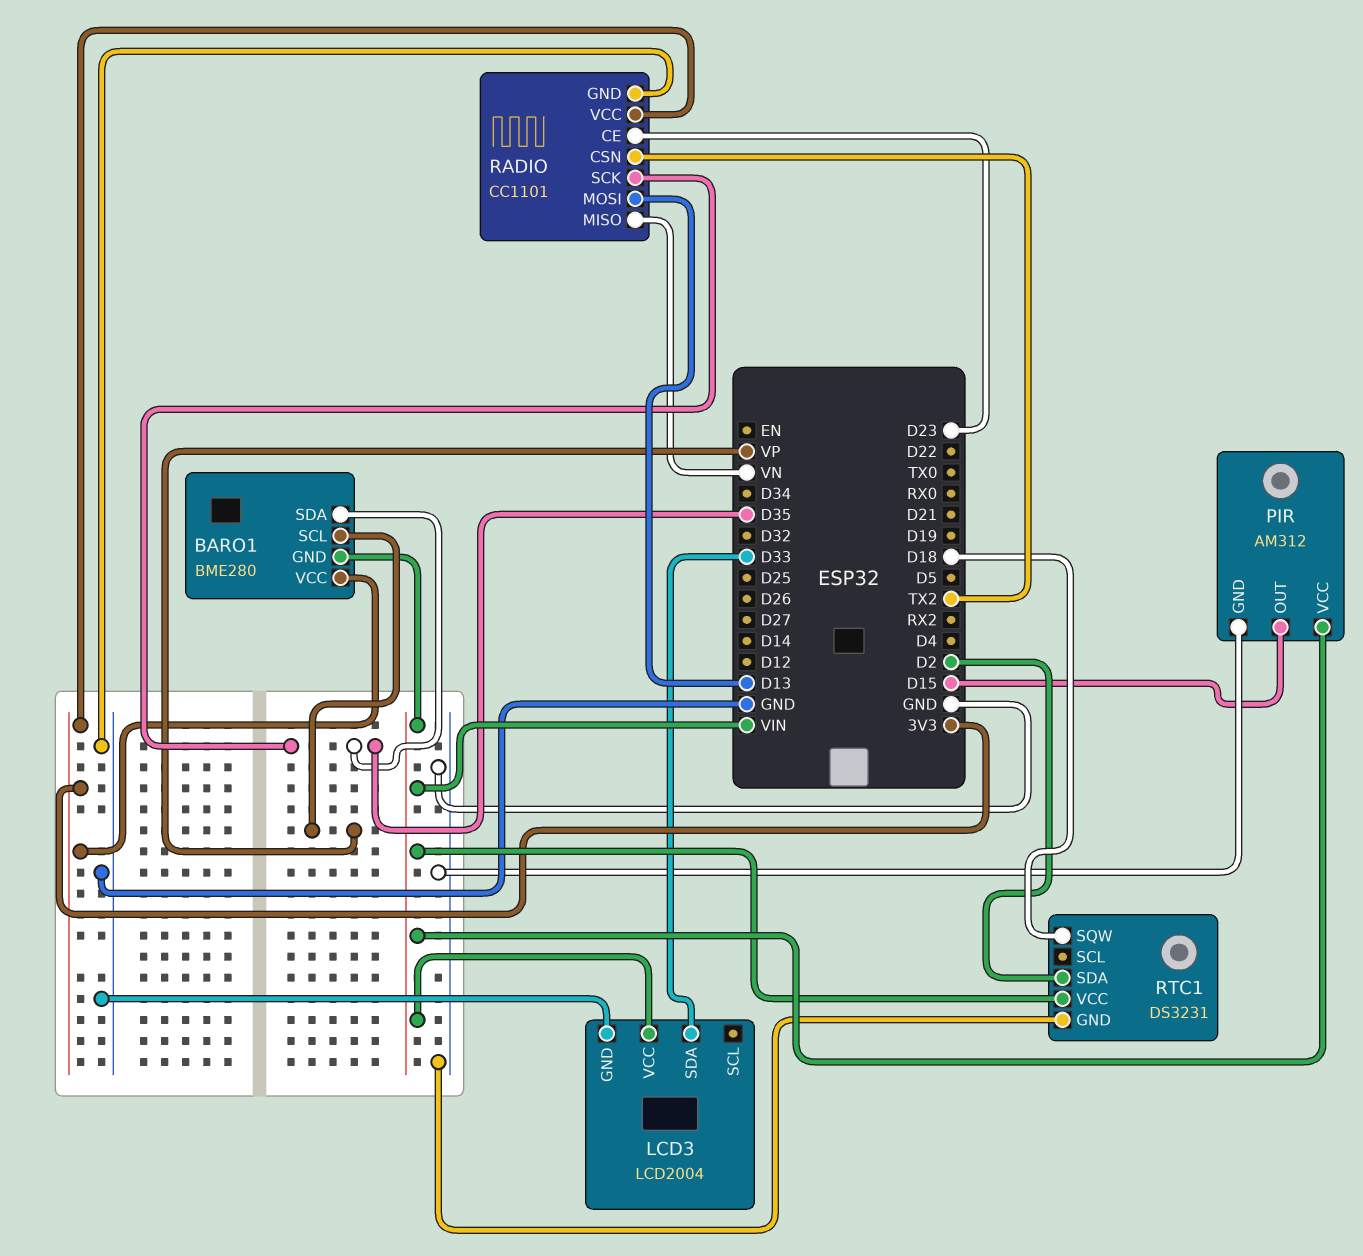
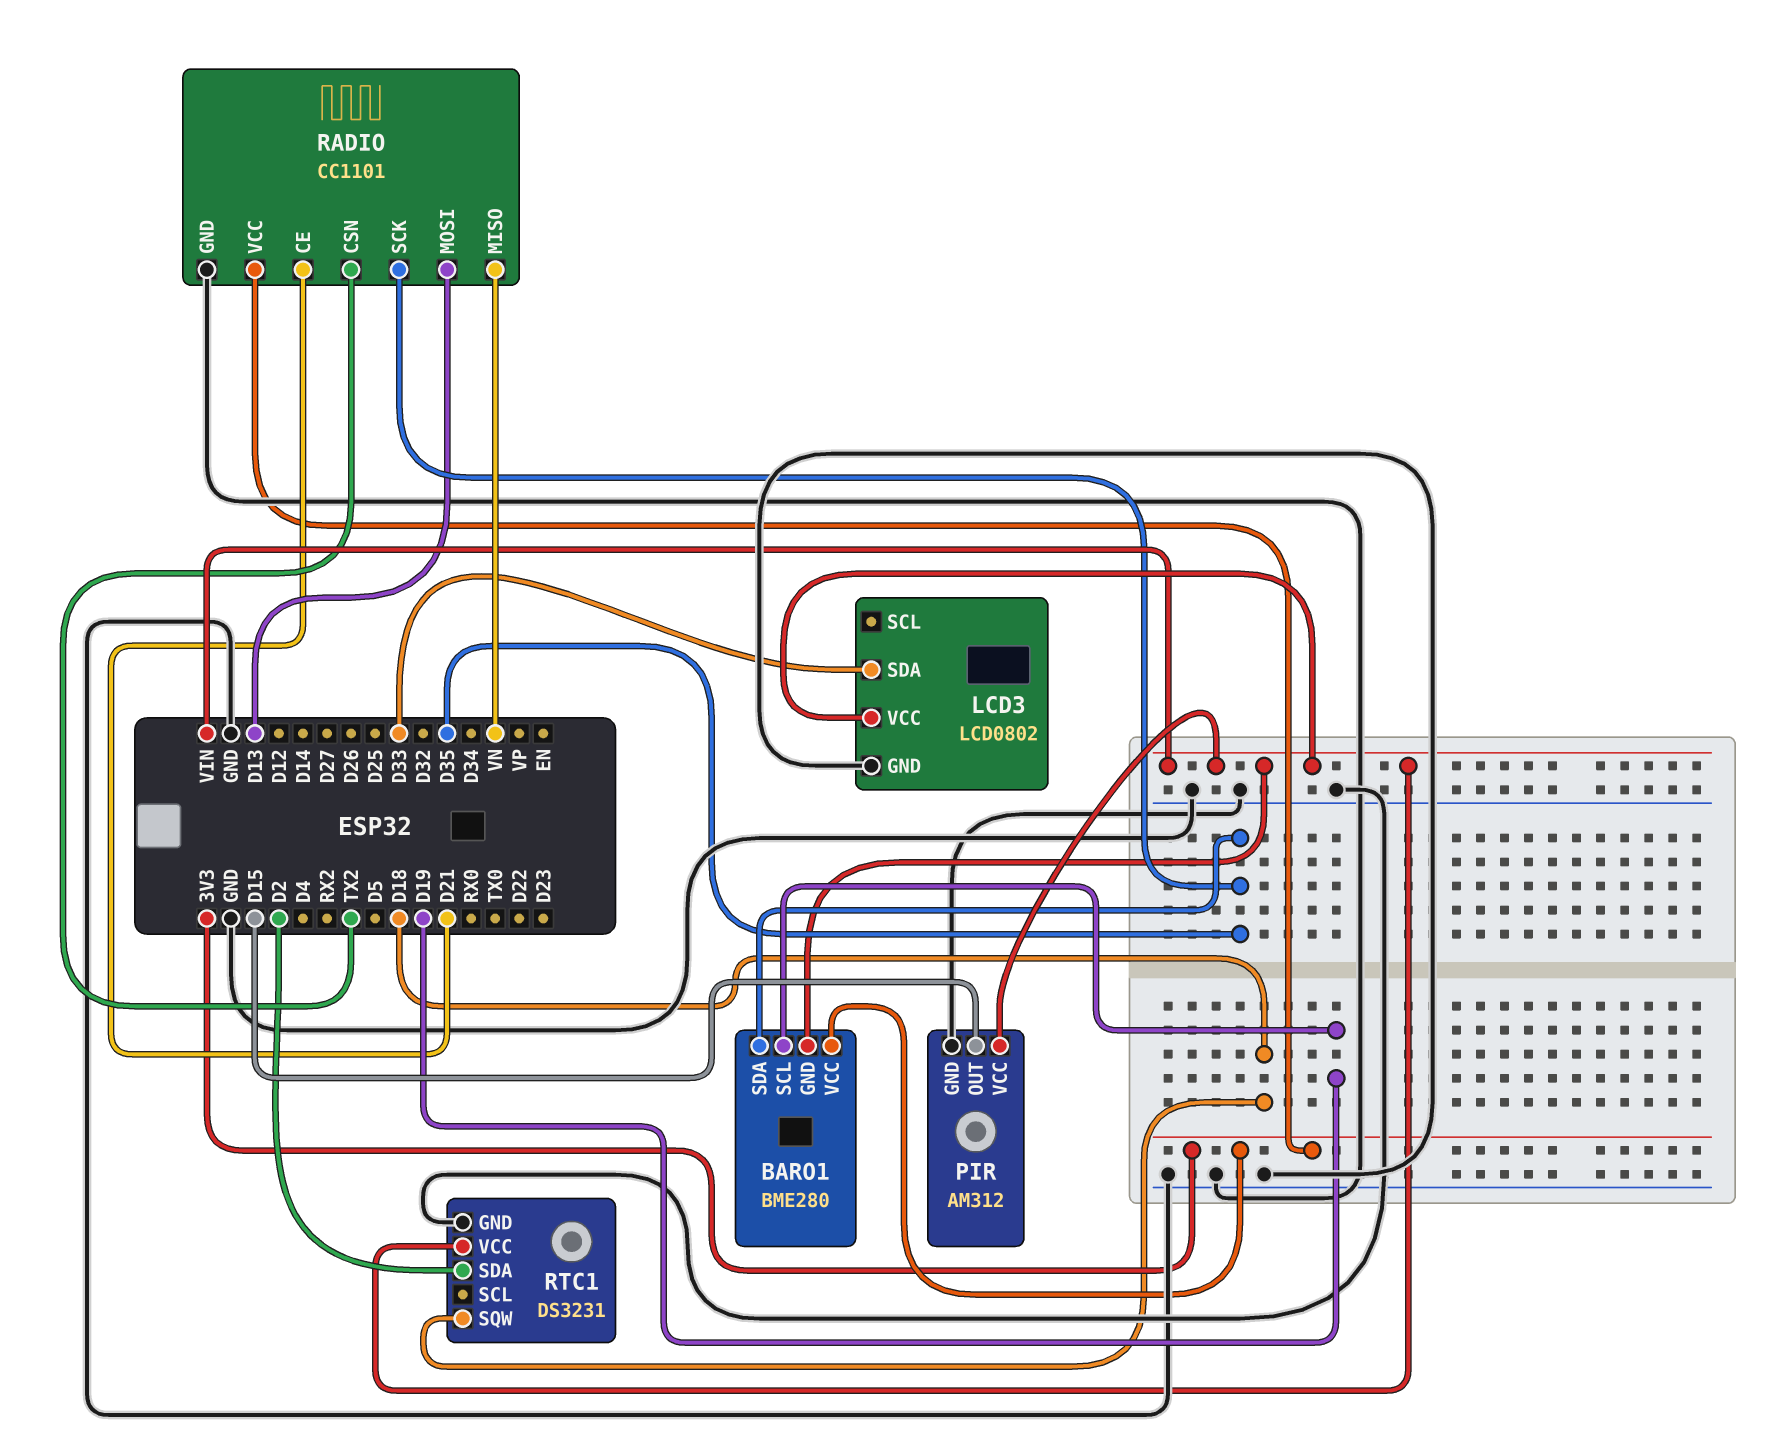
BARO1 pin SCL: VP -> D19
LCD3: LCD2004 -> LCD0802
RADIO pin CE: D23 -> D21

